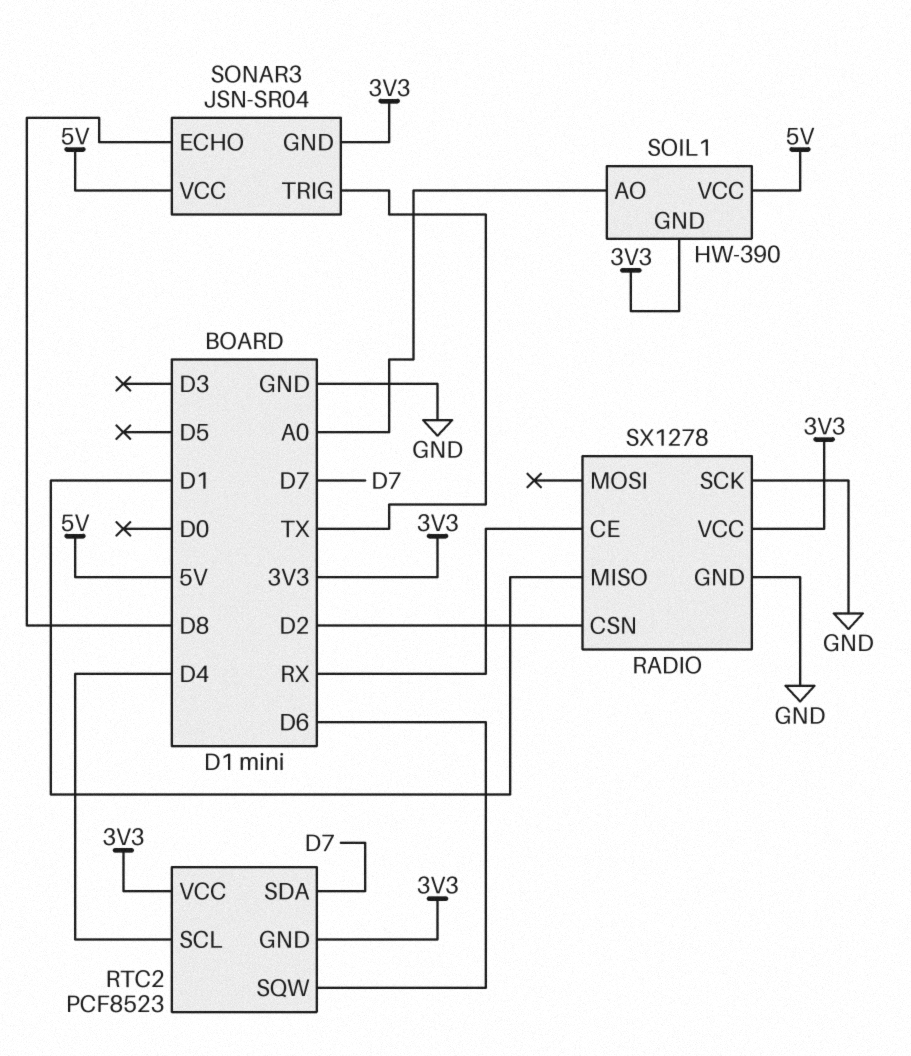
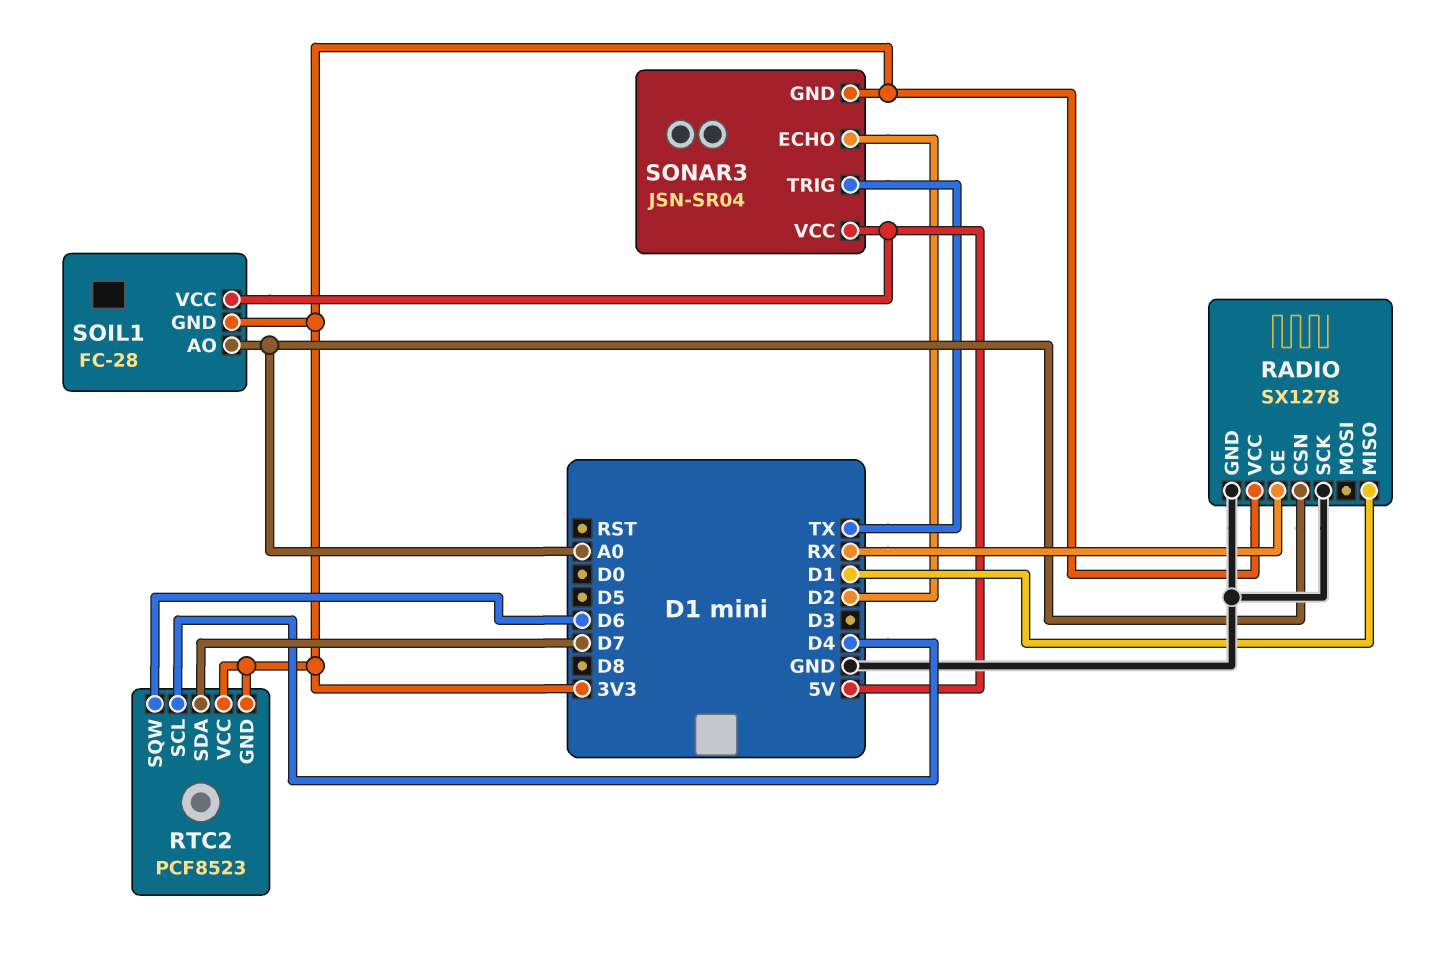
RADIO pin CSN: D2 -> A0
SOIL1: HW-390 -> FC-28
SONAR3 pin ECHO: D8 -> D2

